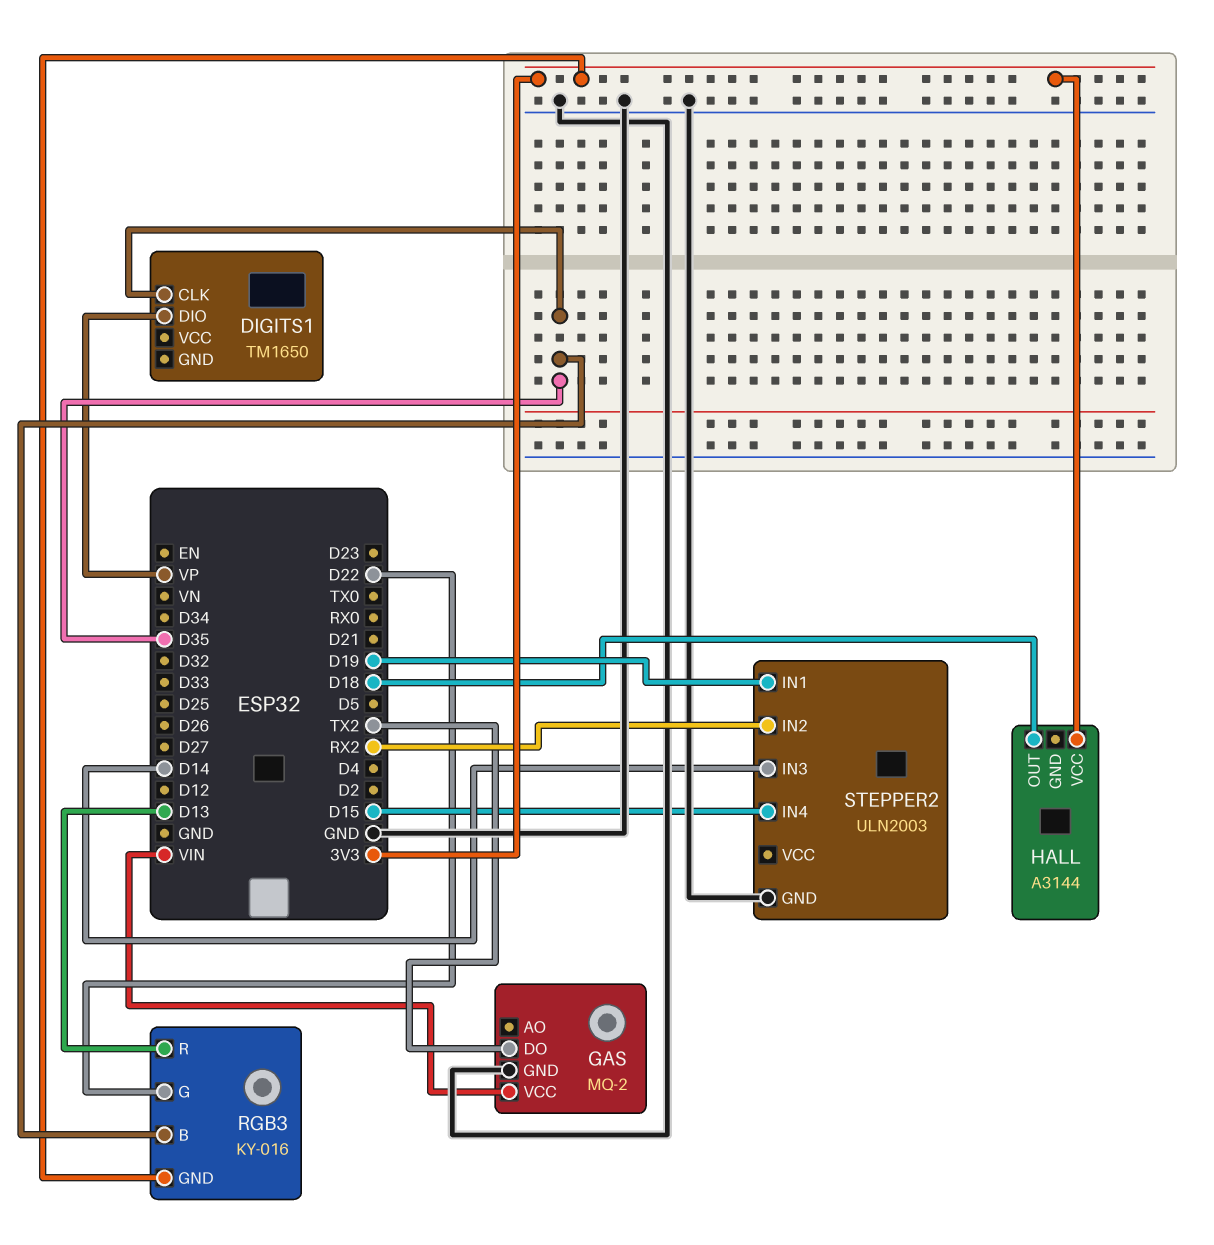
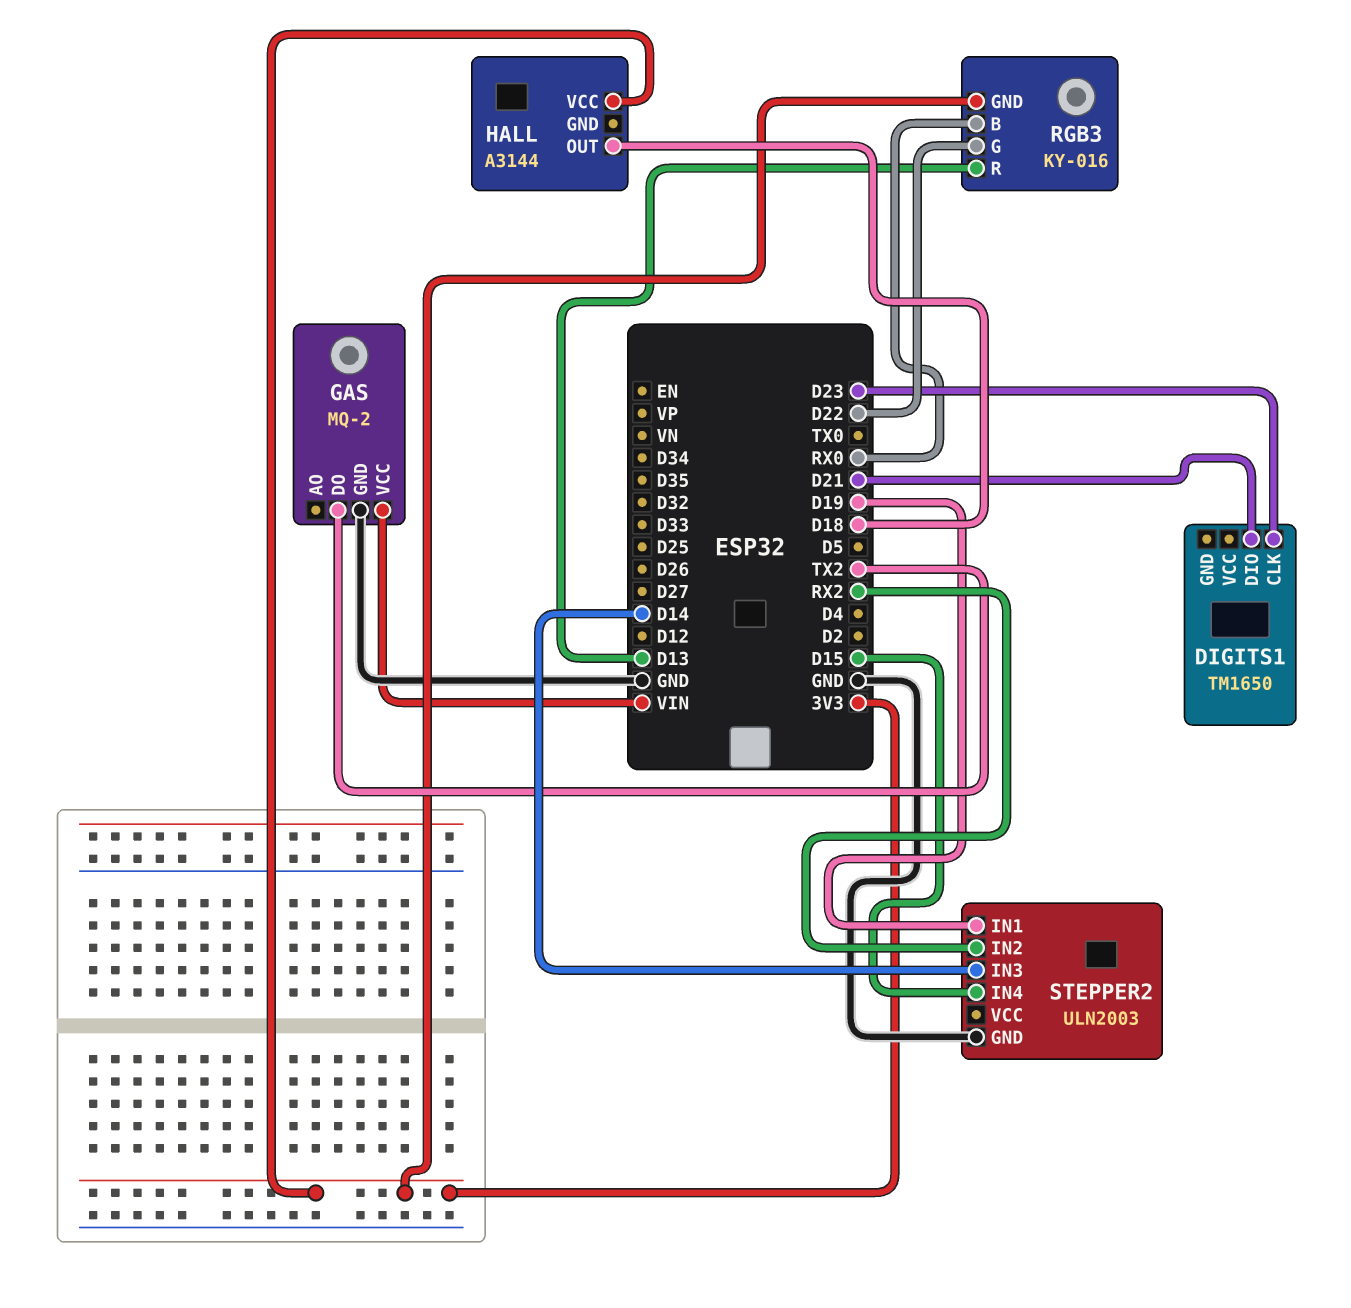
DIGITS1 pin CLK: D35 -> D23
DIGITS1 pin DIO: VP -> D21
RGB3 pin B: D35 -> RX0

